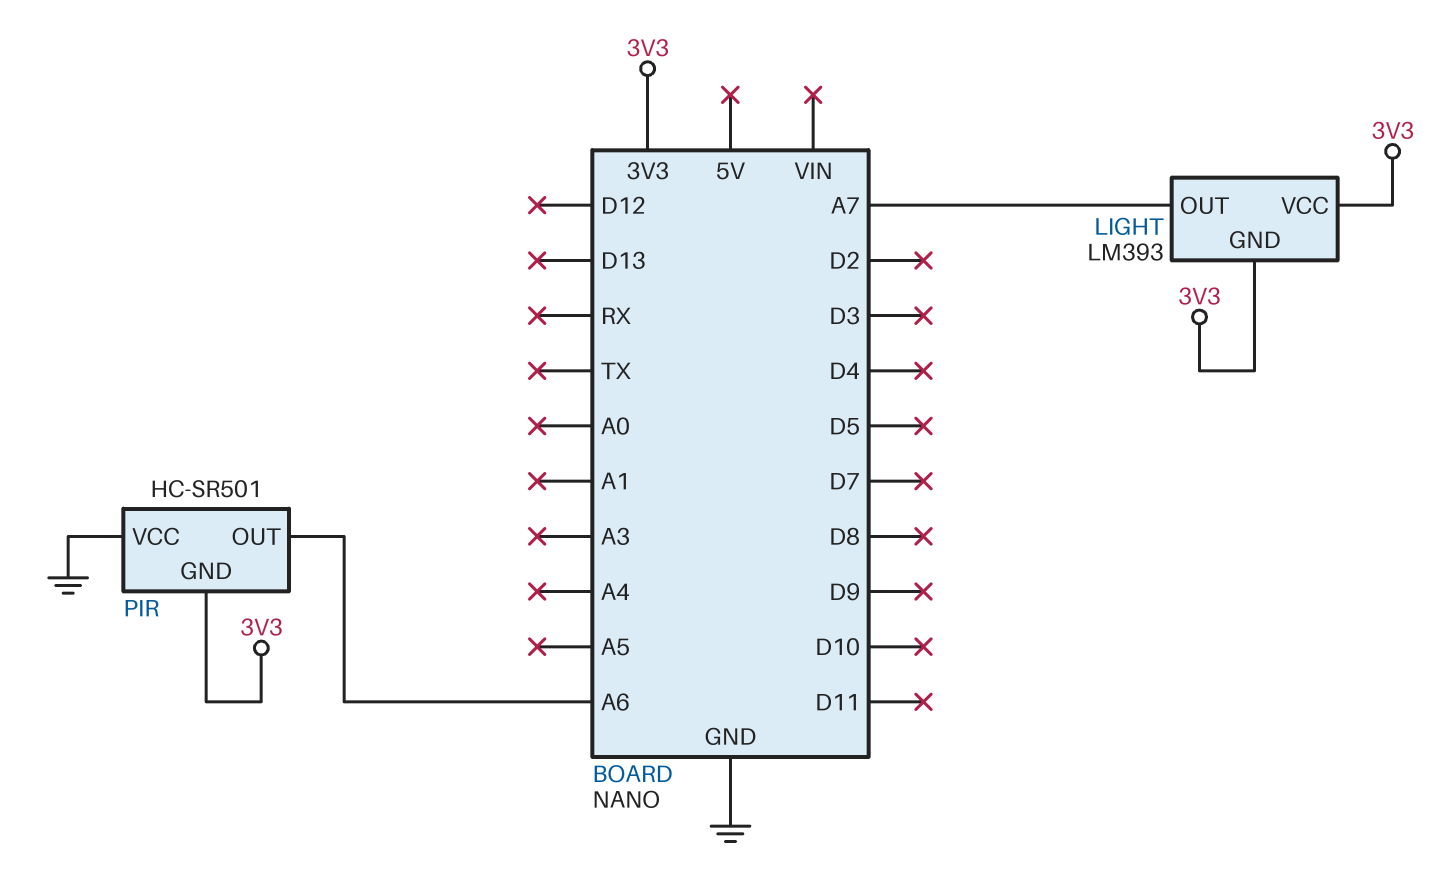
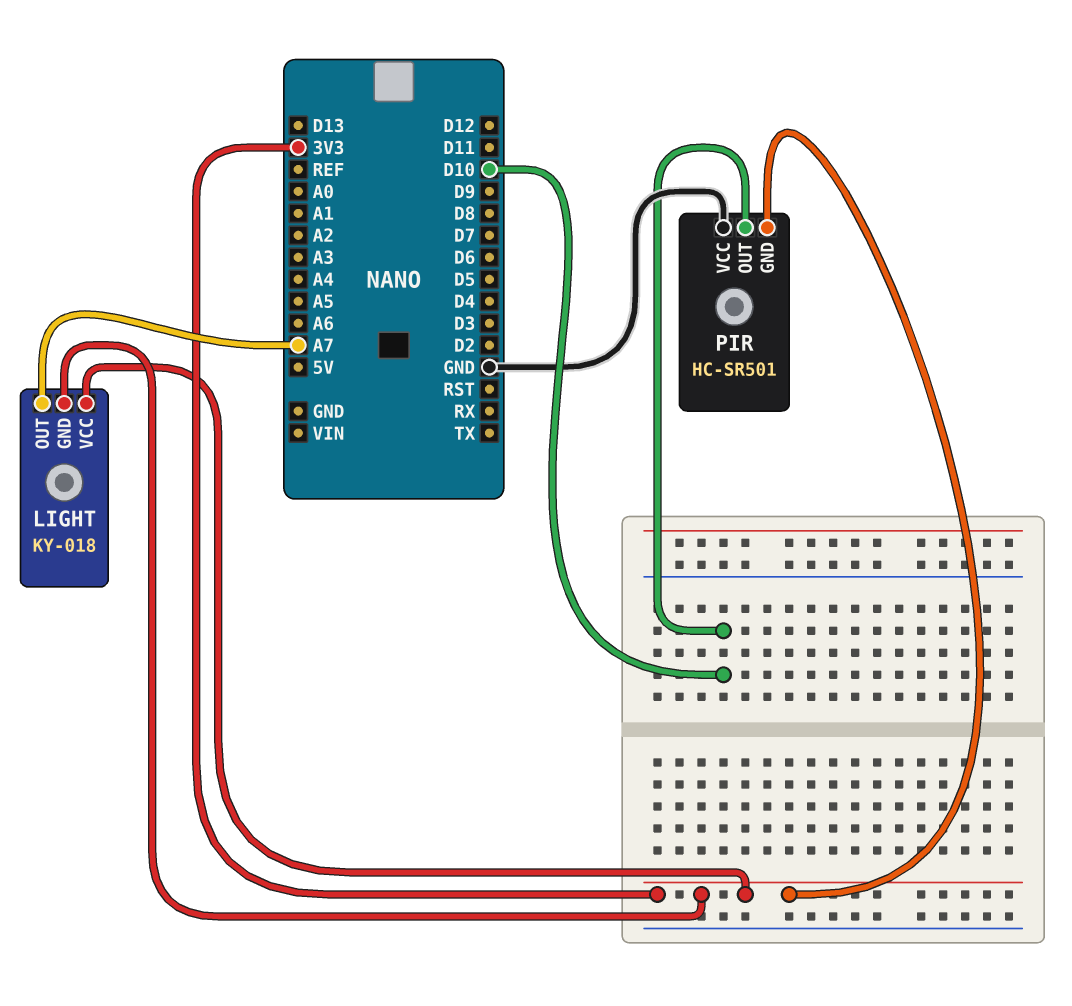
LIGHT: LM393 -> KY-018
PIR pin OUT: A6 -> D10

